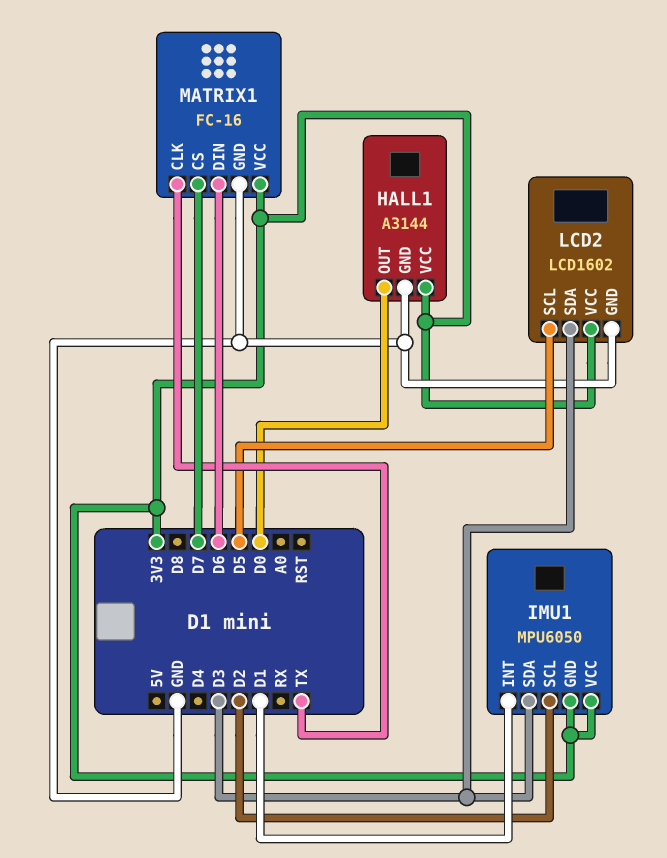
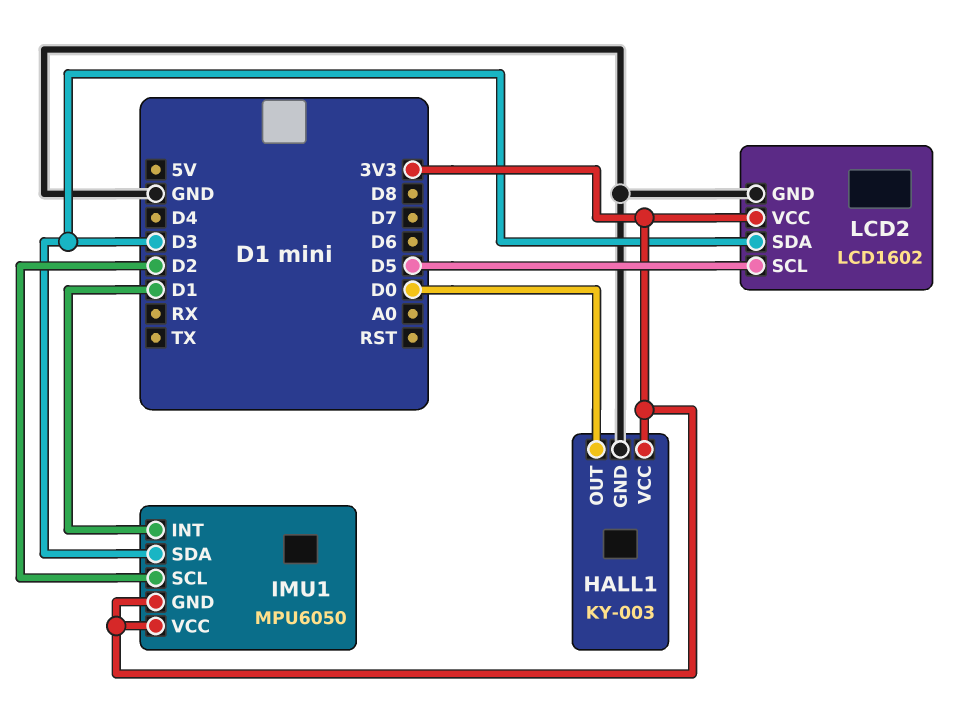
HALL1: A3144 -> KY-003
MATRIX1: FC-16 -> none
MATRIX1 pin CLK: TX -> none
MATRIX1 pin CS: D7 -> none
MATRIX1 pin DIN: D6 -> none
MATRIX1 pin GND: GND -> none
MATRIX1 pin VCC: 3V3 -> none

